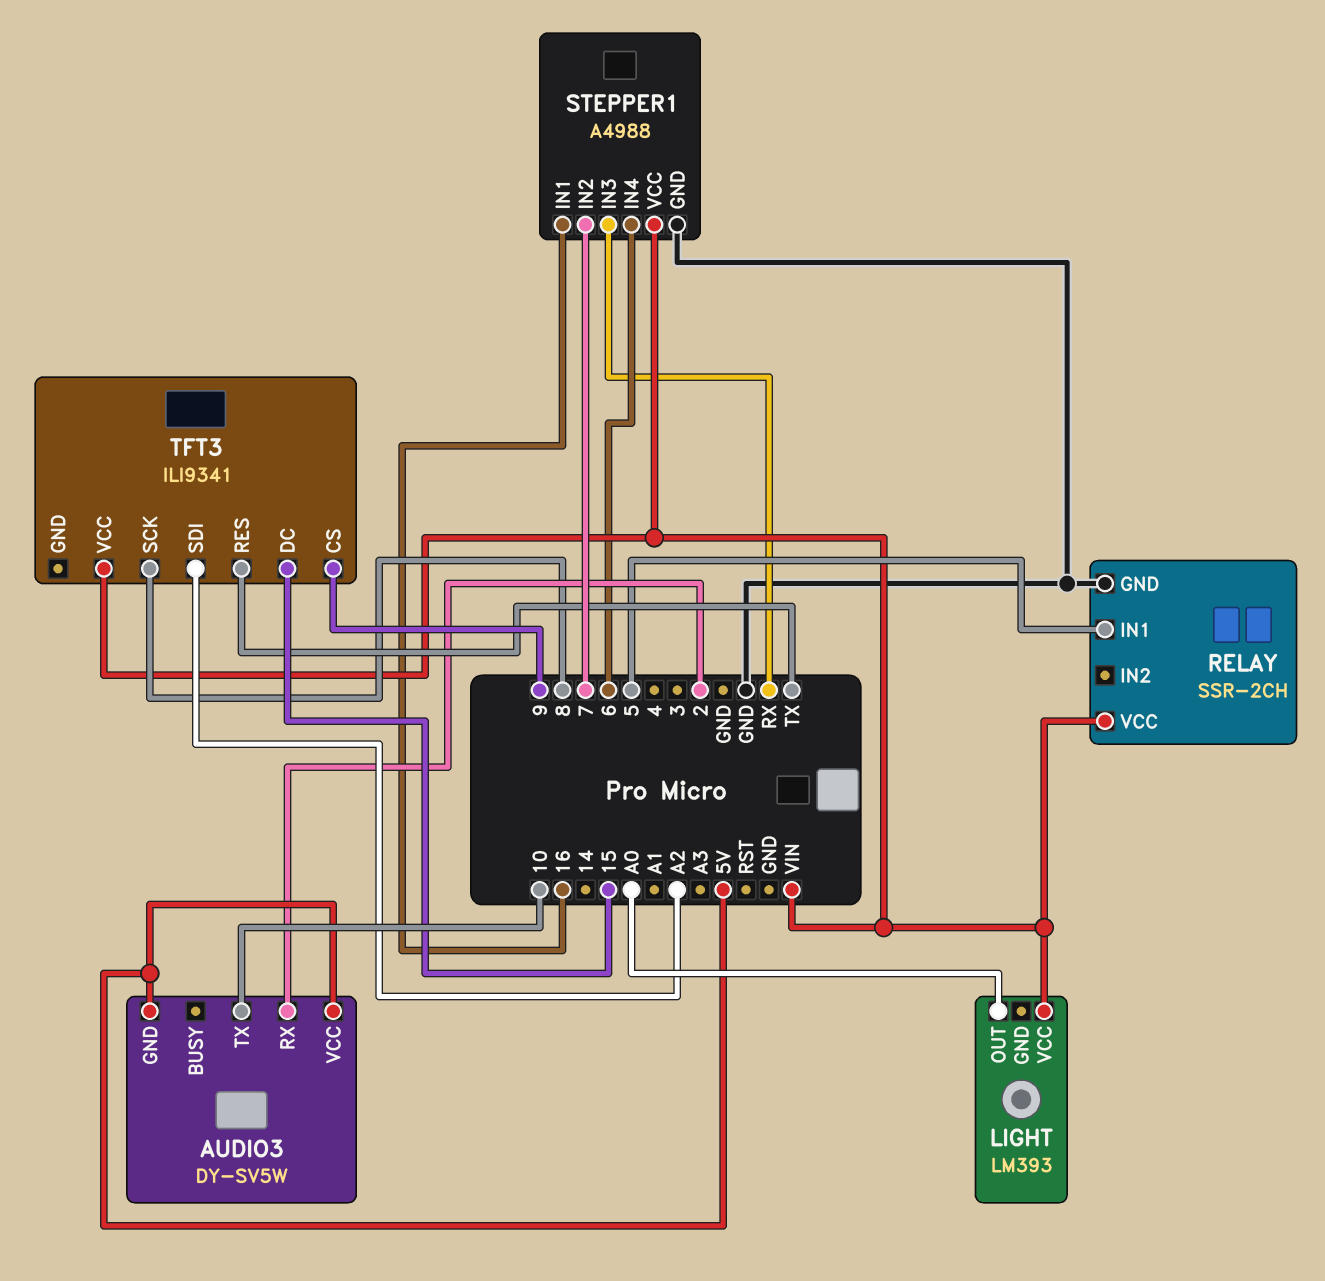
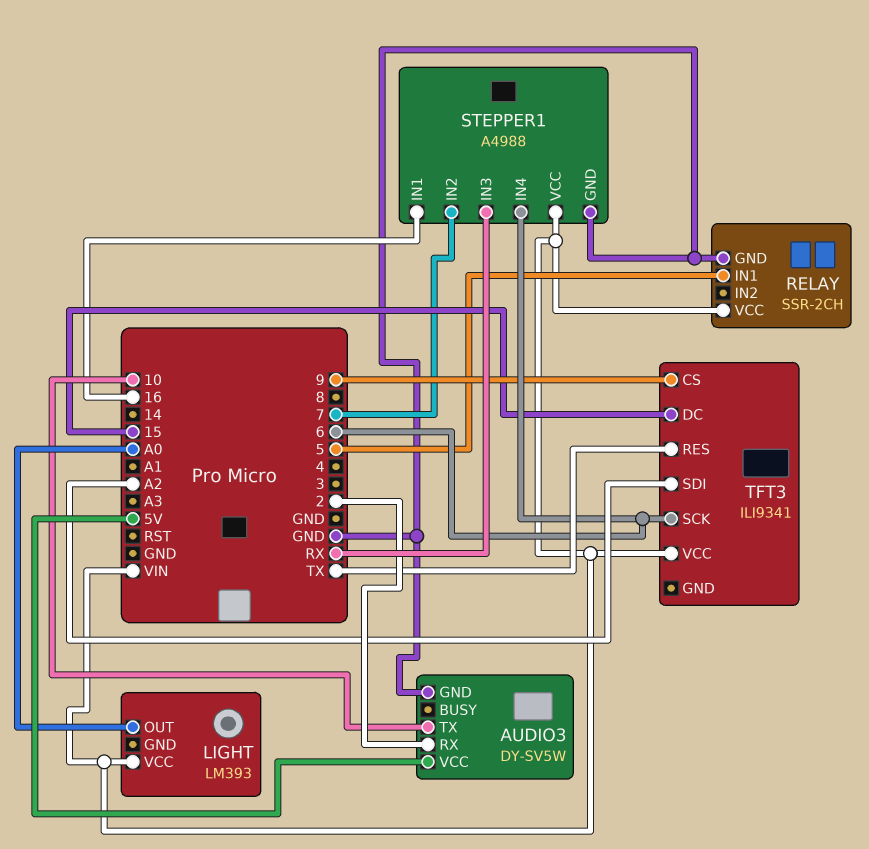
AUDIO3 pin GND: 5V -> GND
TFT3 pin SCK: 8 -> 6

